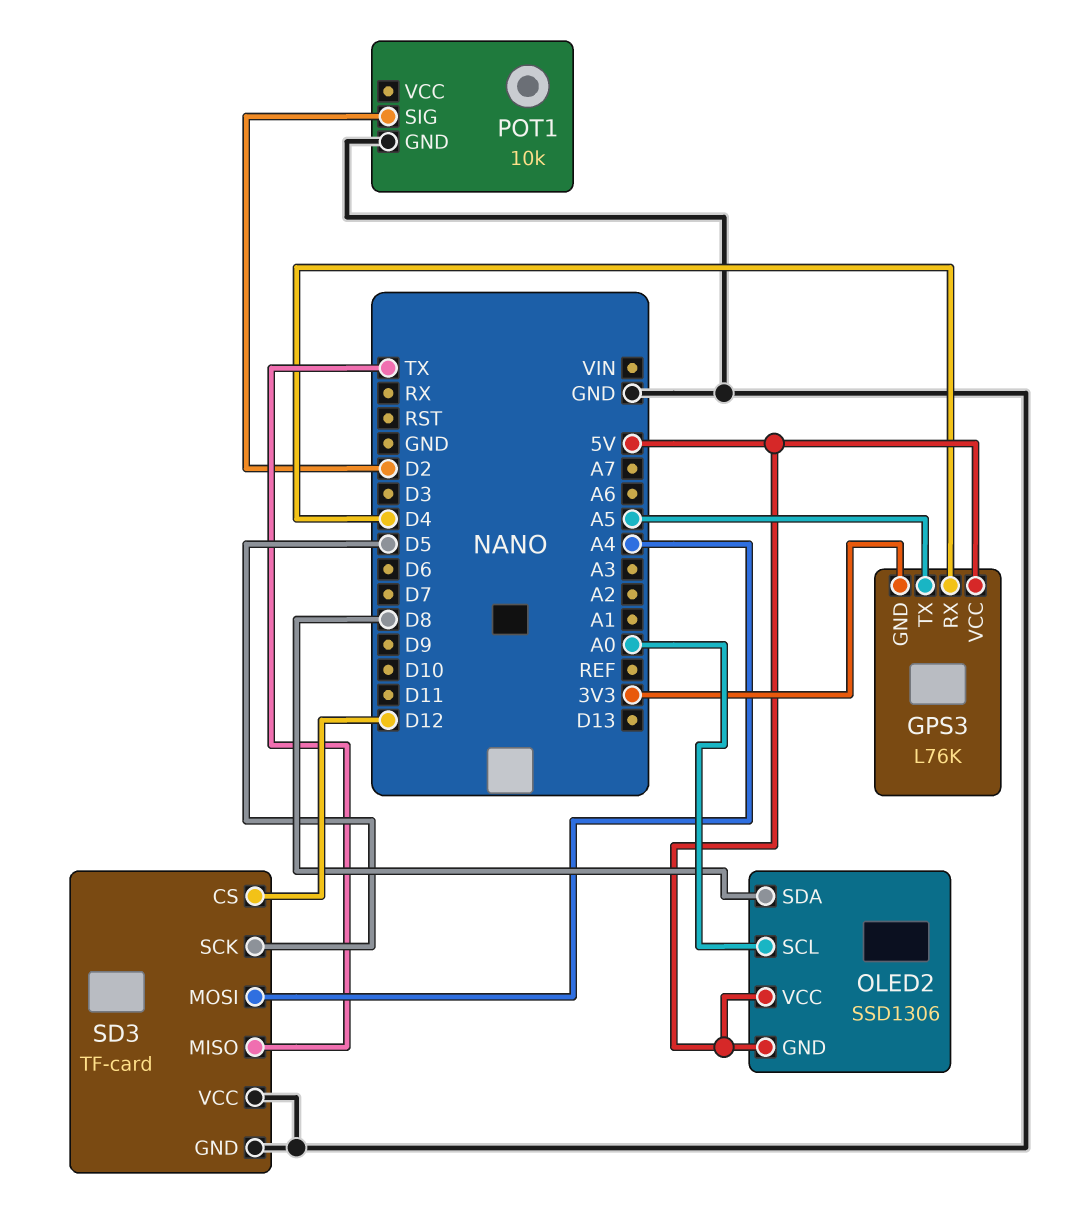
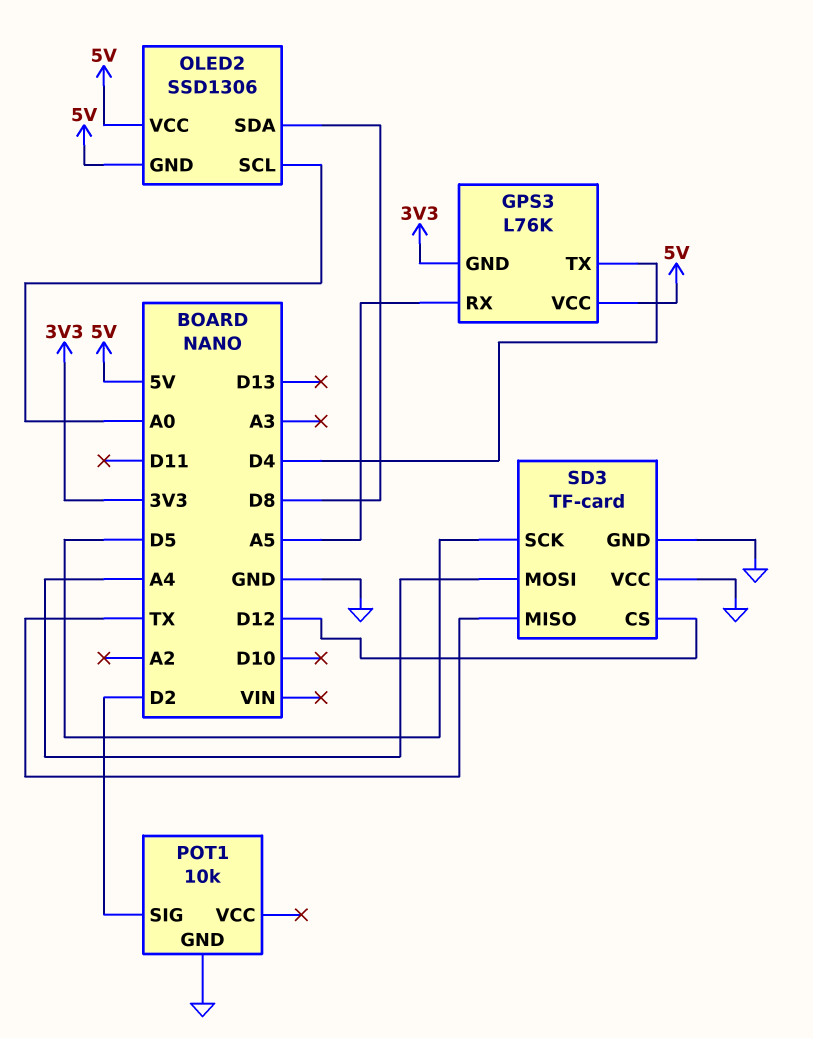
GPS3 pin RX: D4 -> A5
GPS3 pin TX: A5 -> D4

